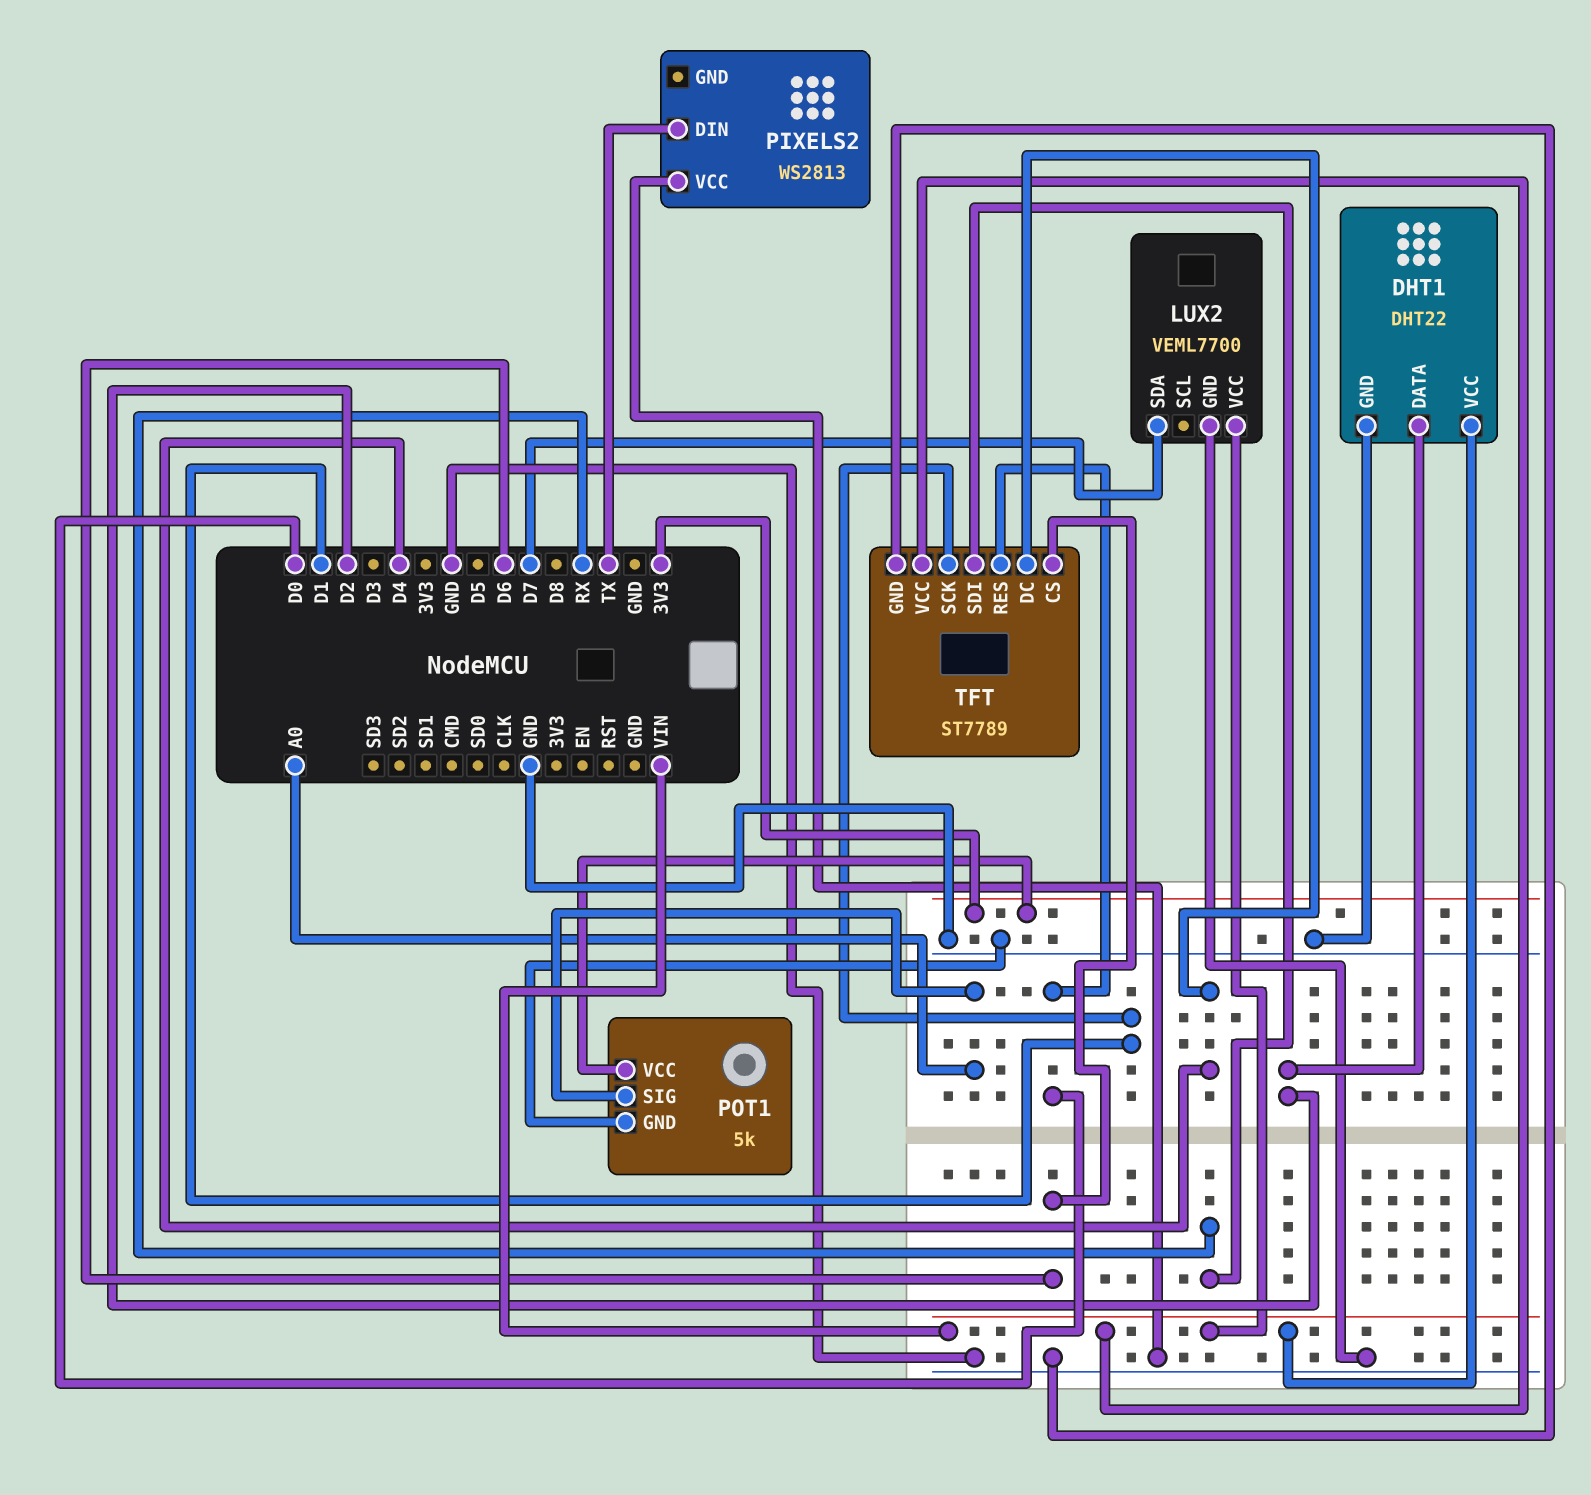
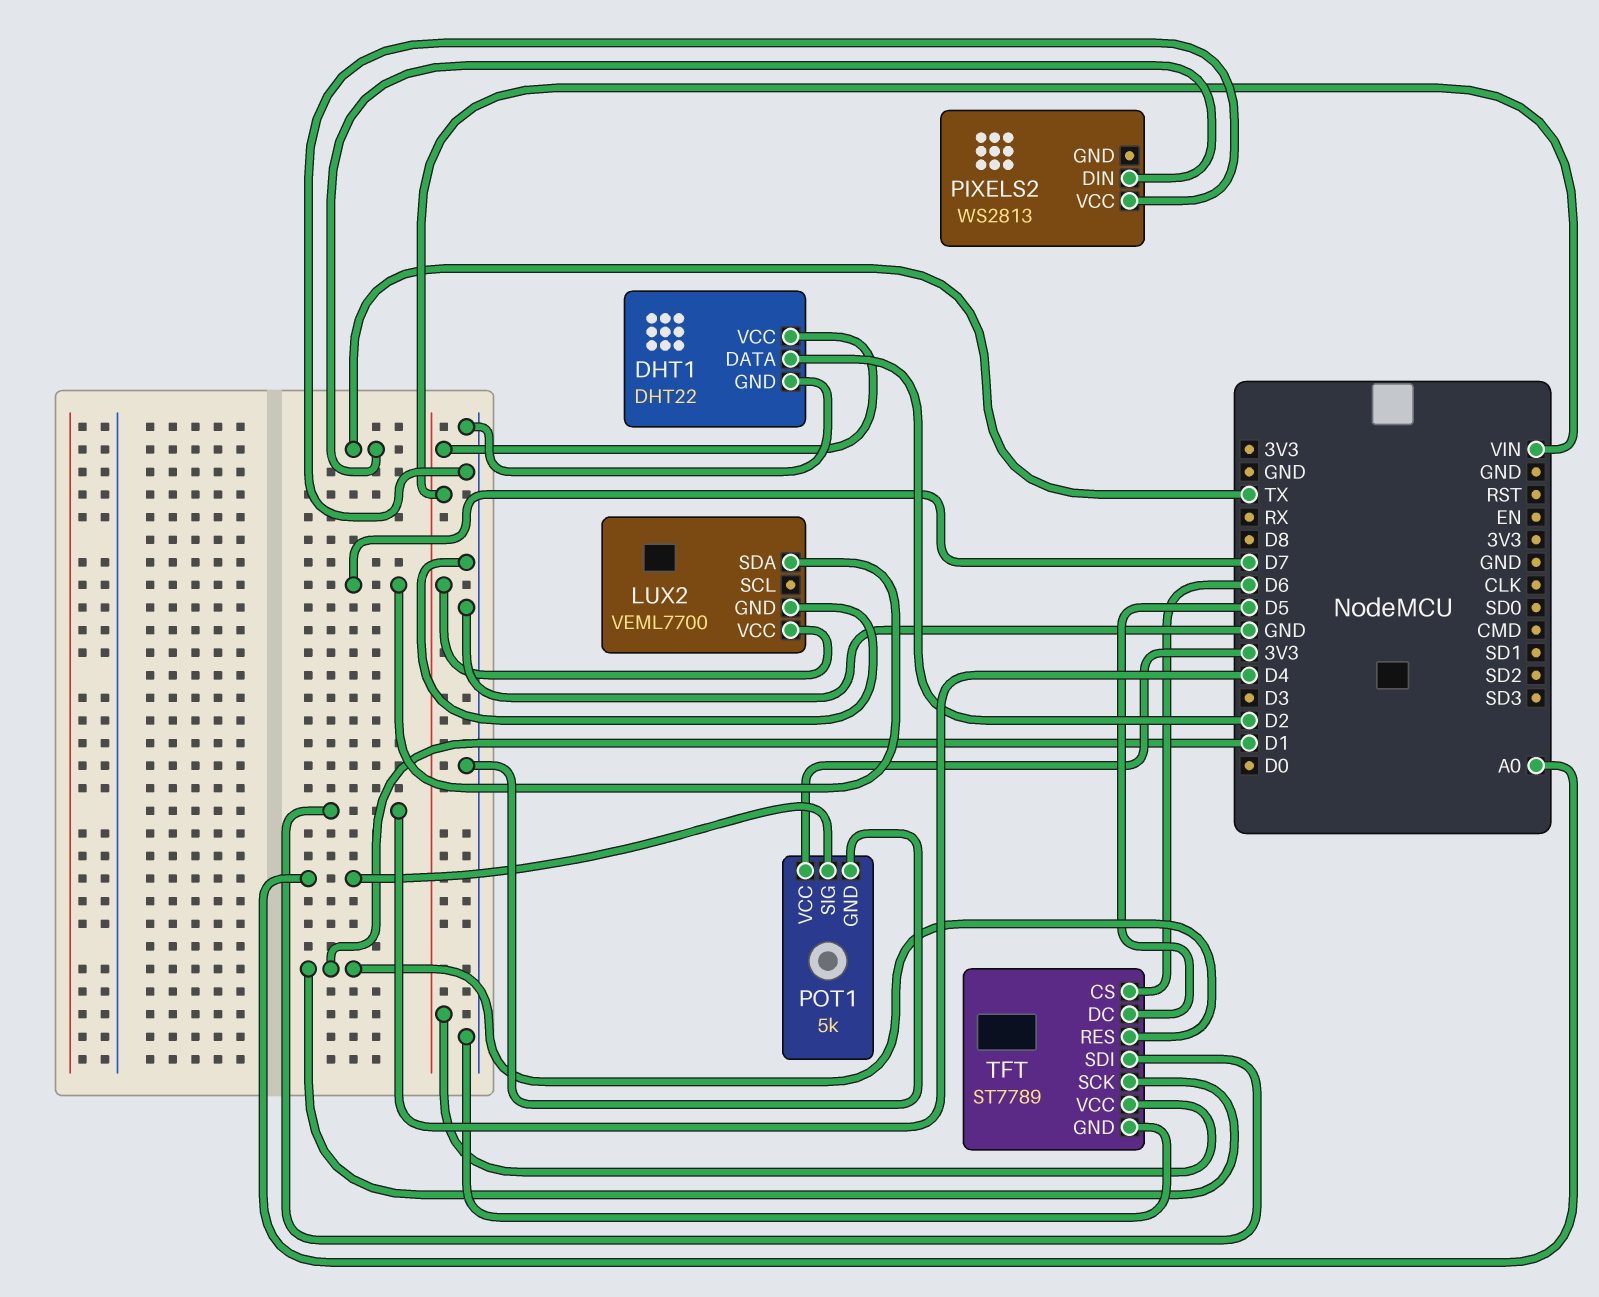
TFT pin DC: D4 -> D5
TFT pin RES: D0 -> D1
TFT pin SDI: RX -> D4

